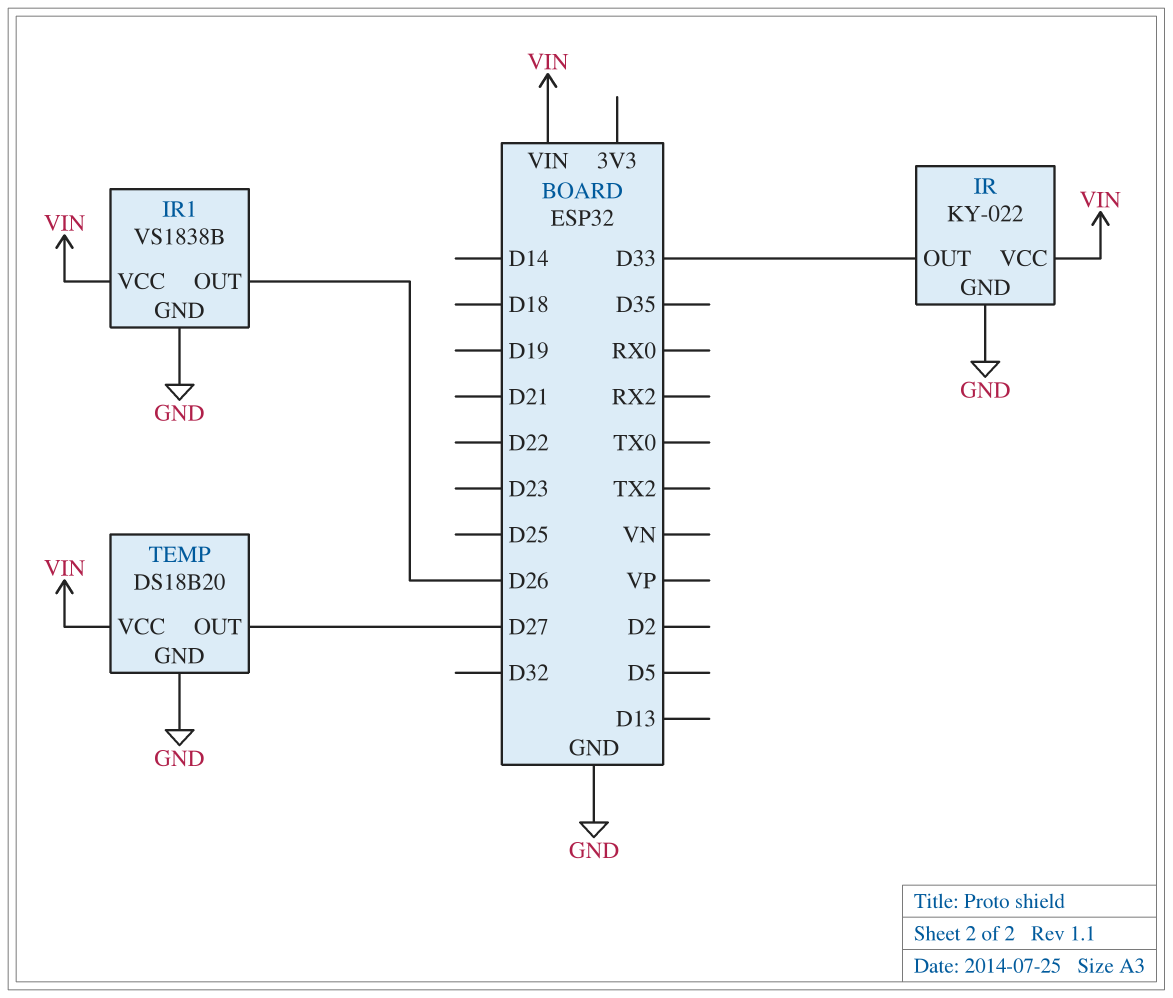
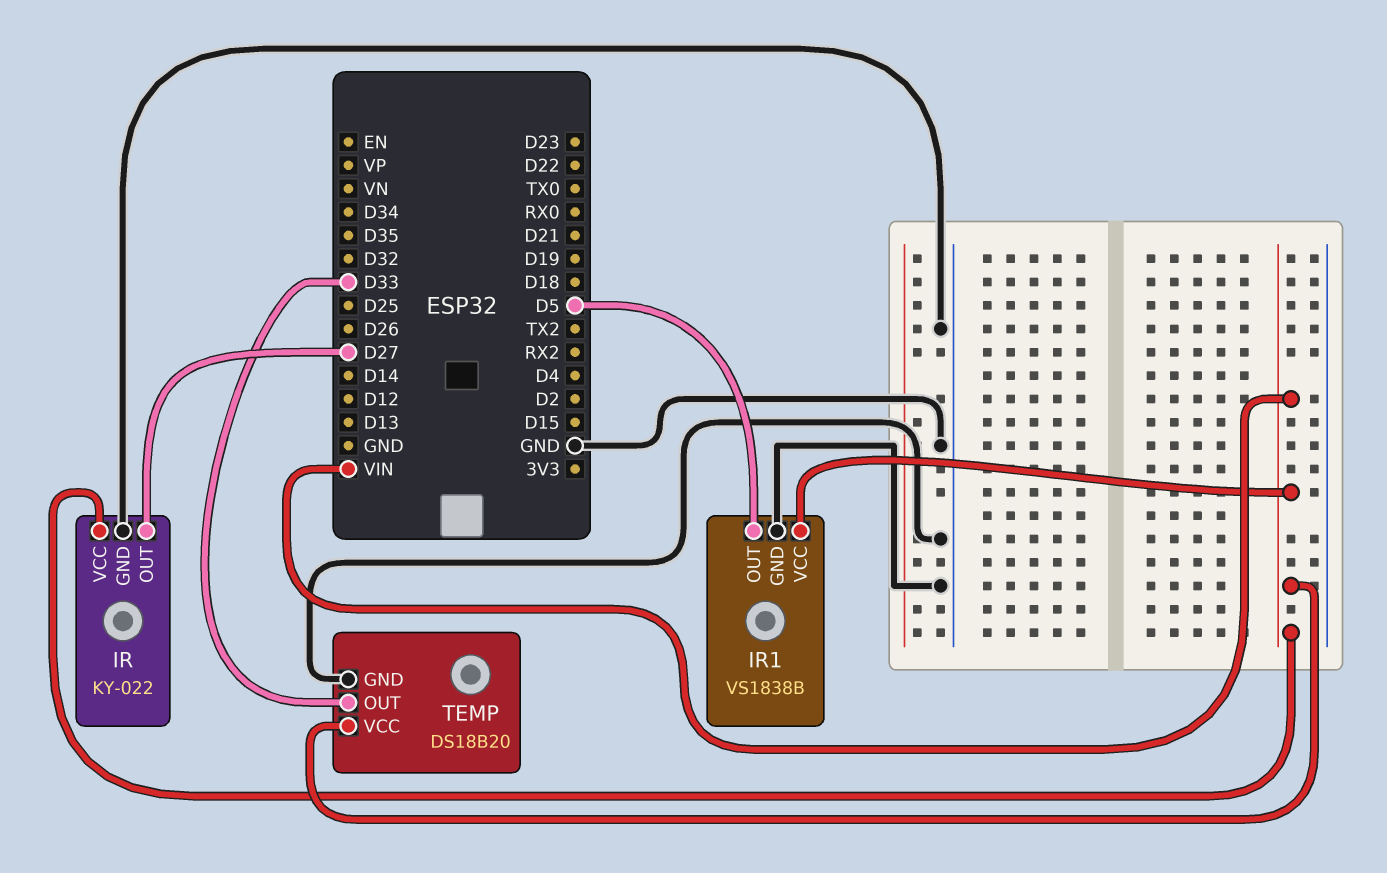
IR pin OUT: D33 -> D27
IR1 pin OUT: D26 -> D5
TEMP pin OUT: D27 -> D33

